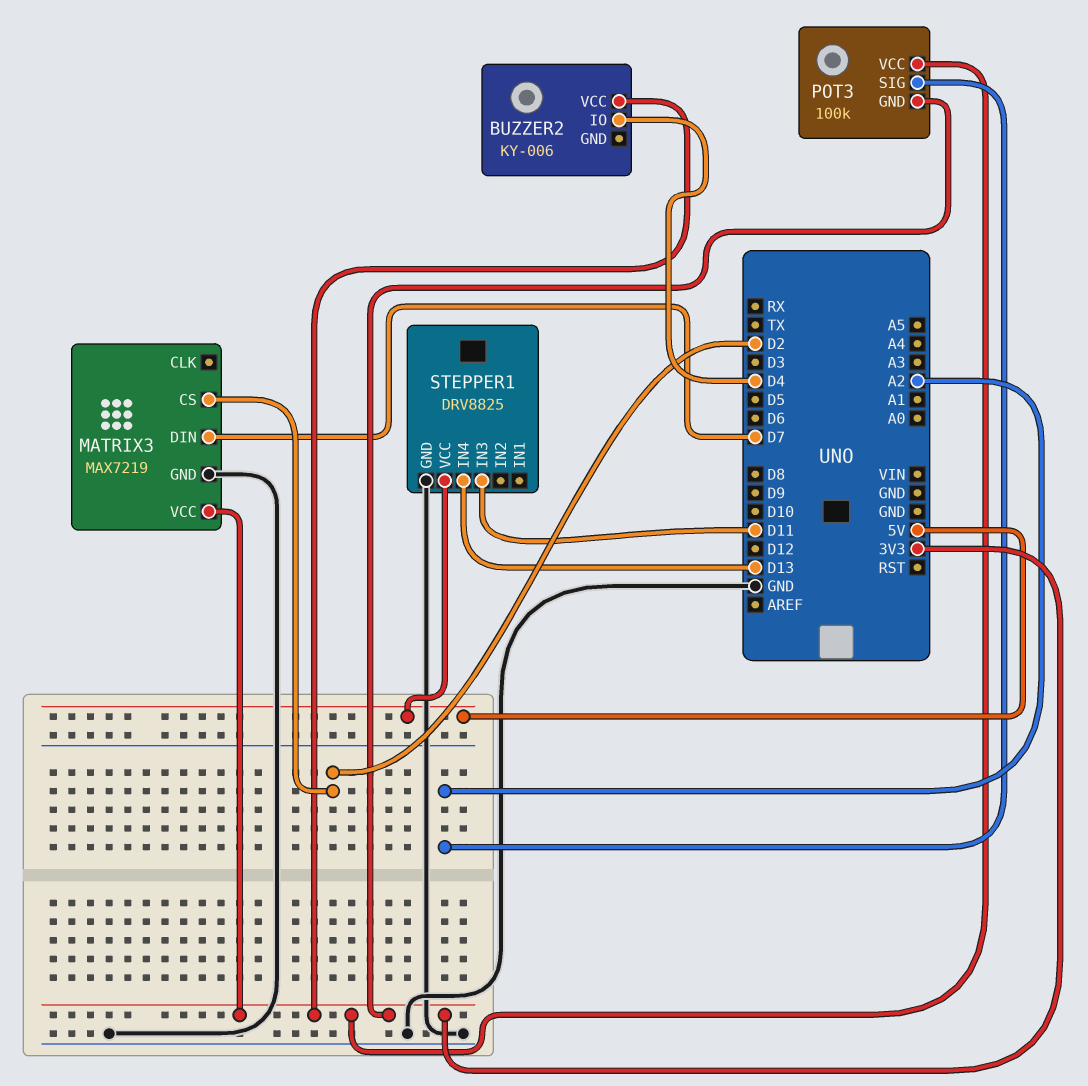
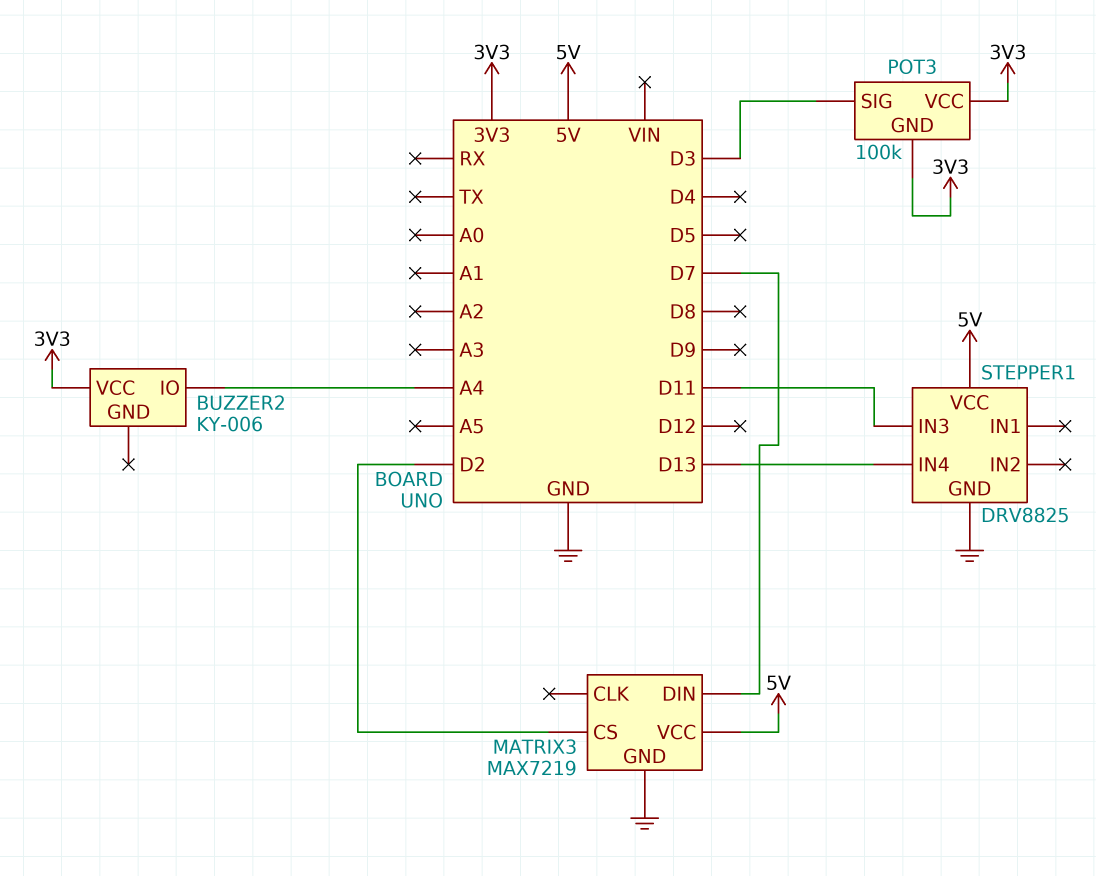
BUZZER2 pin IO: D4 -> A4
MATRIX3 pin VCC: 3V3 -> 5V
POT3 pin SIG: A2 -> D3

